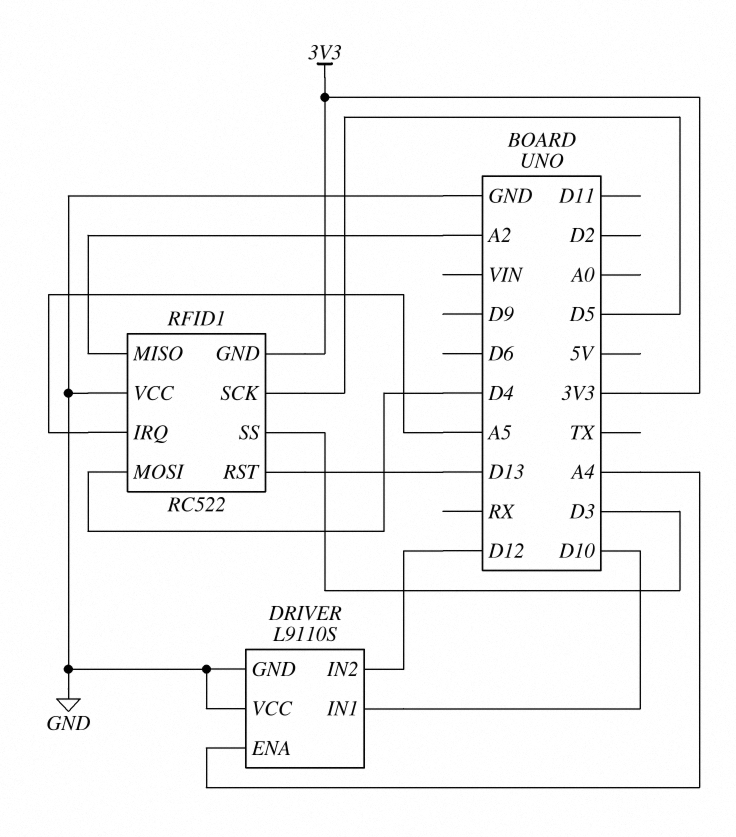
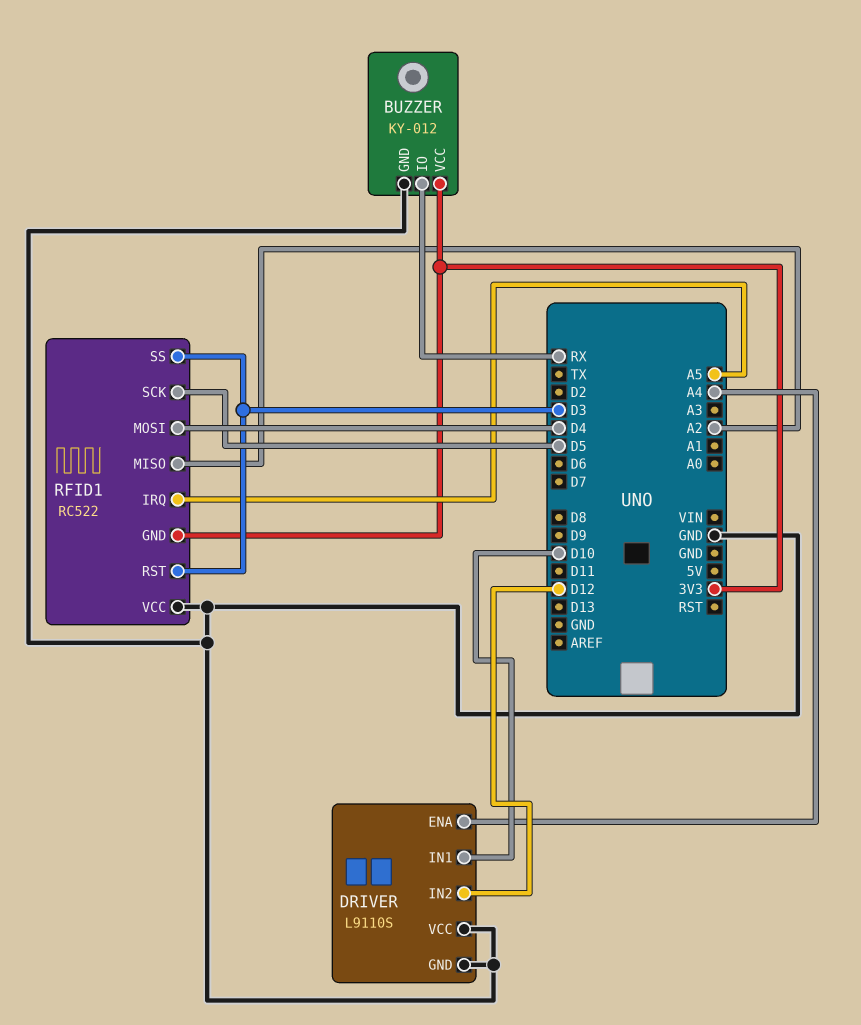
BUZZER: none -> KY-012
BUZZER pin GND: none -> GND
BUZZER pin IO: none -> RX
BUZZER pin VCC: none -> 3V3
RFID1 pin RST: D13 -> D3

